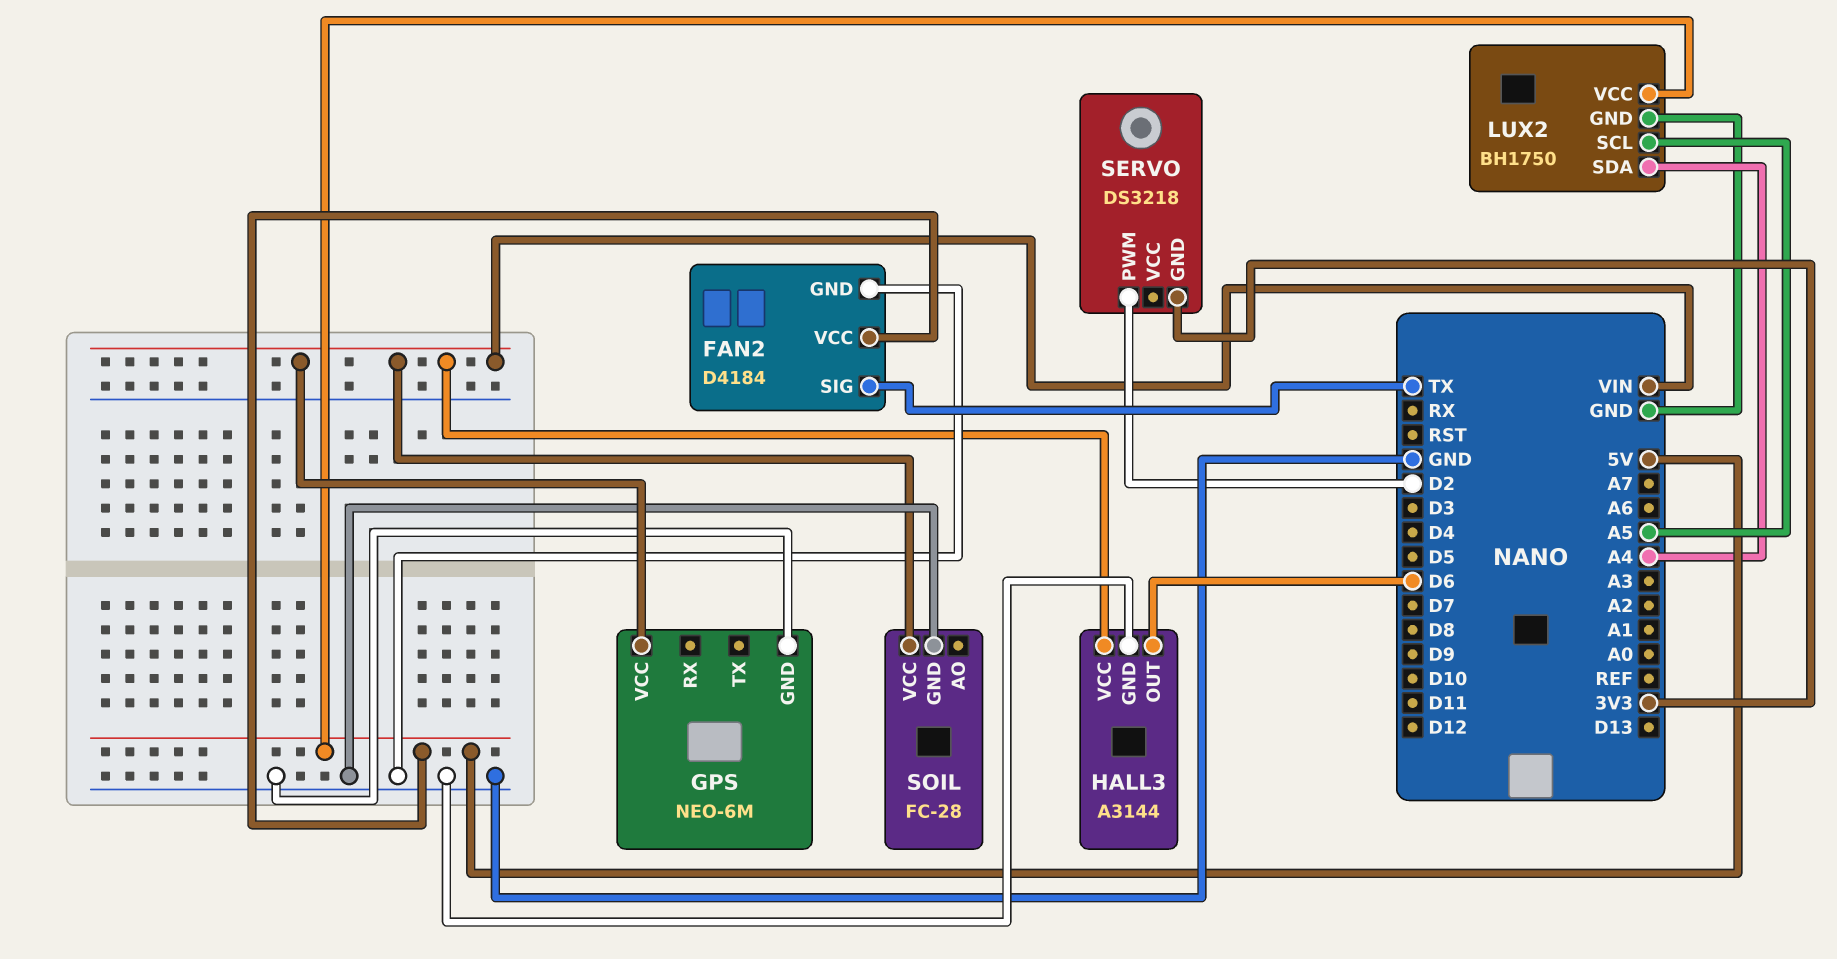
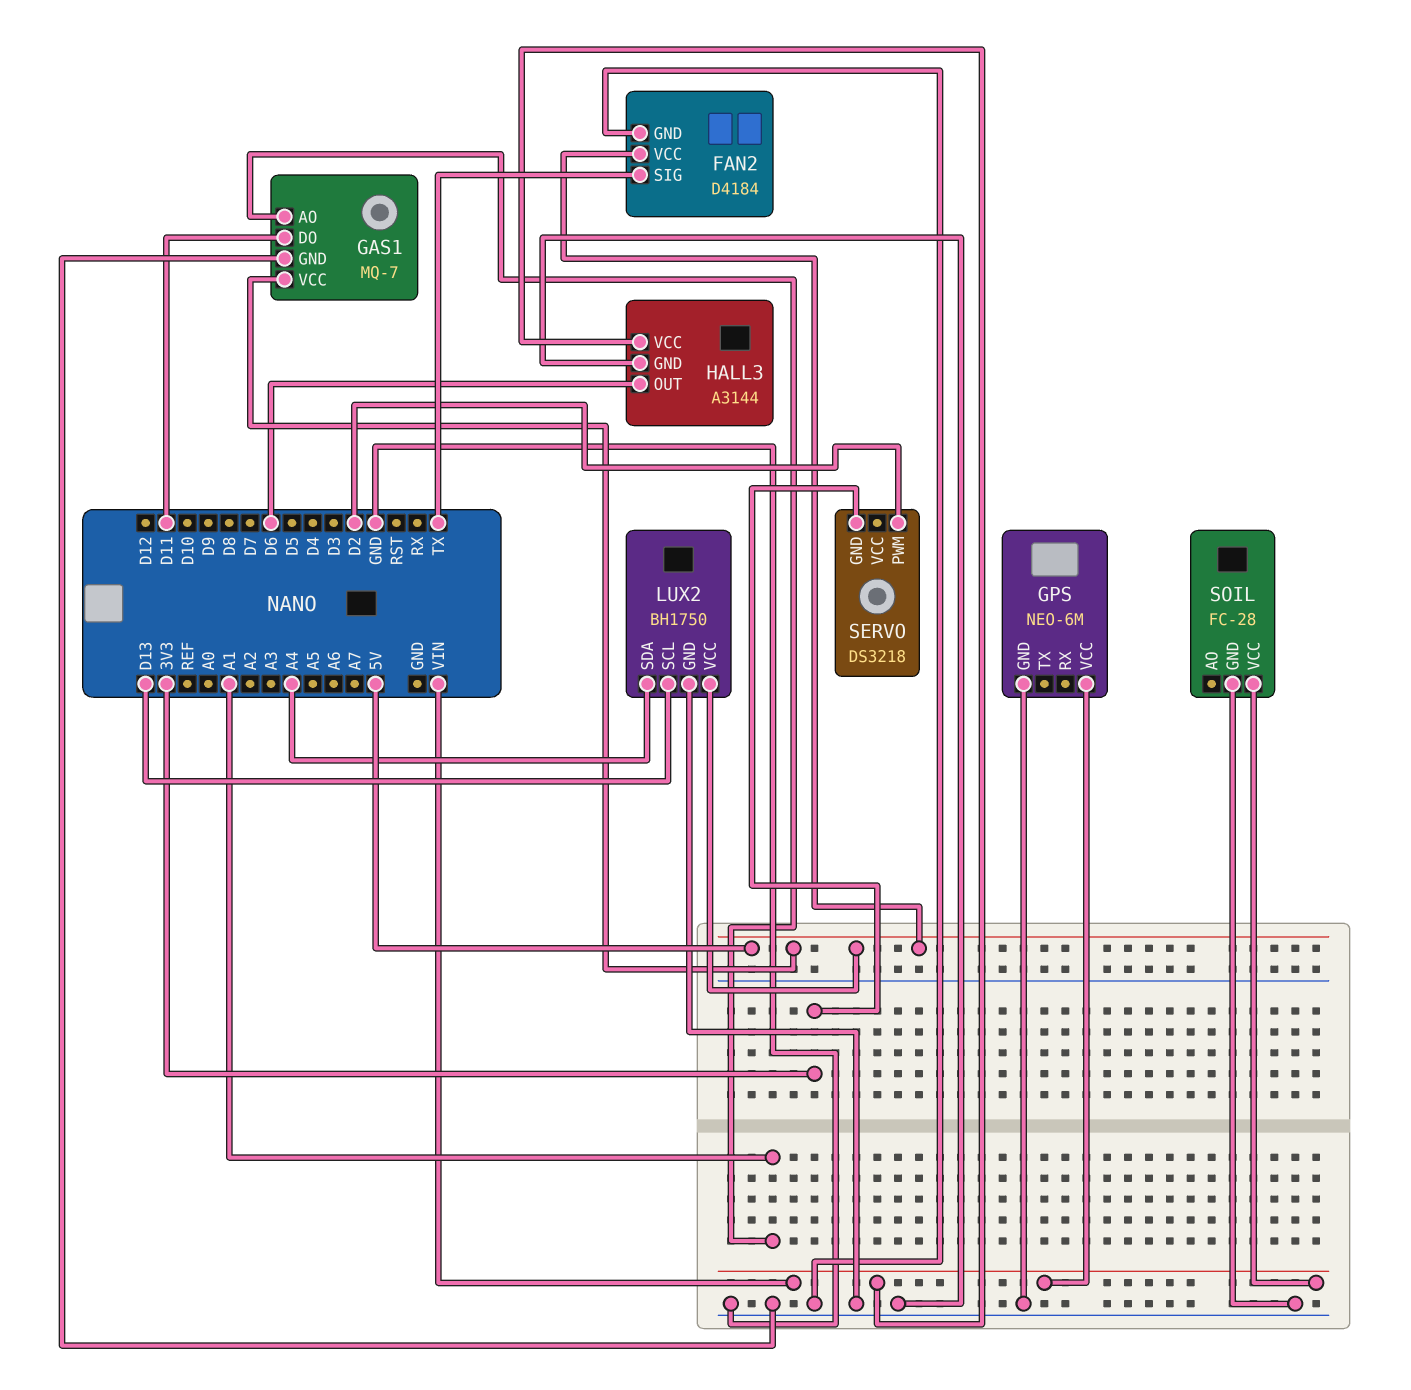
GAS1: none -> MQ-7
GAS1 pin AO: none -> A1
GAS1 pin DO: none -> D11
GAS1 pin GND: none -> GND
GAS1 pin VCC: none -> 5V
LUX2 pin SCL: A5 -> D13

